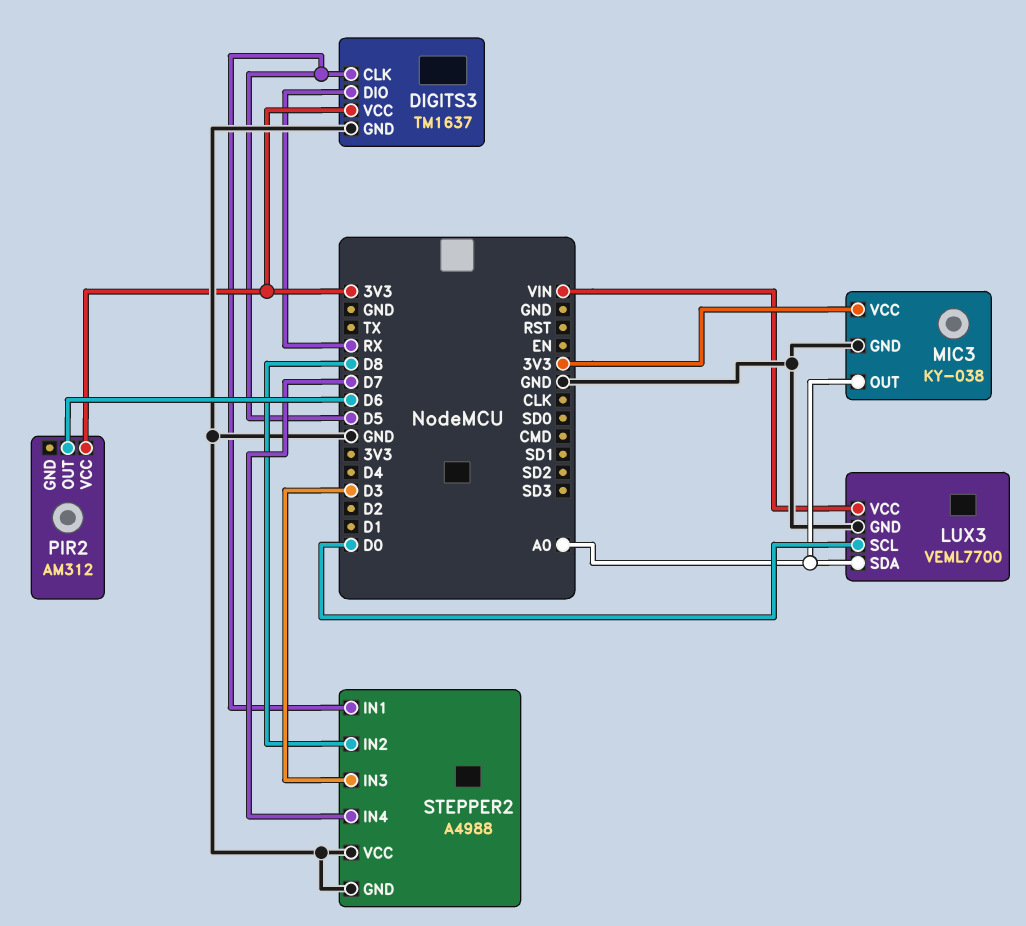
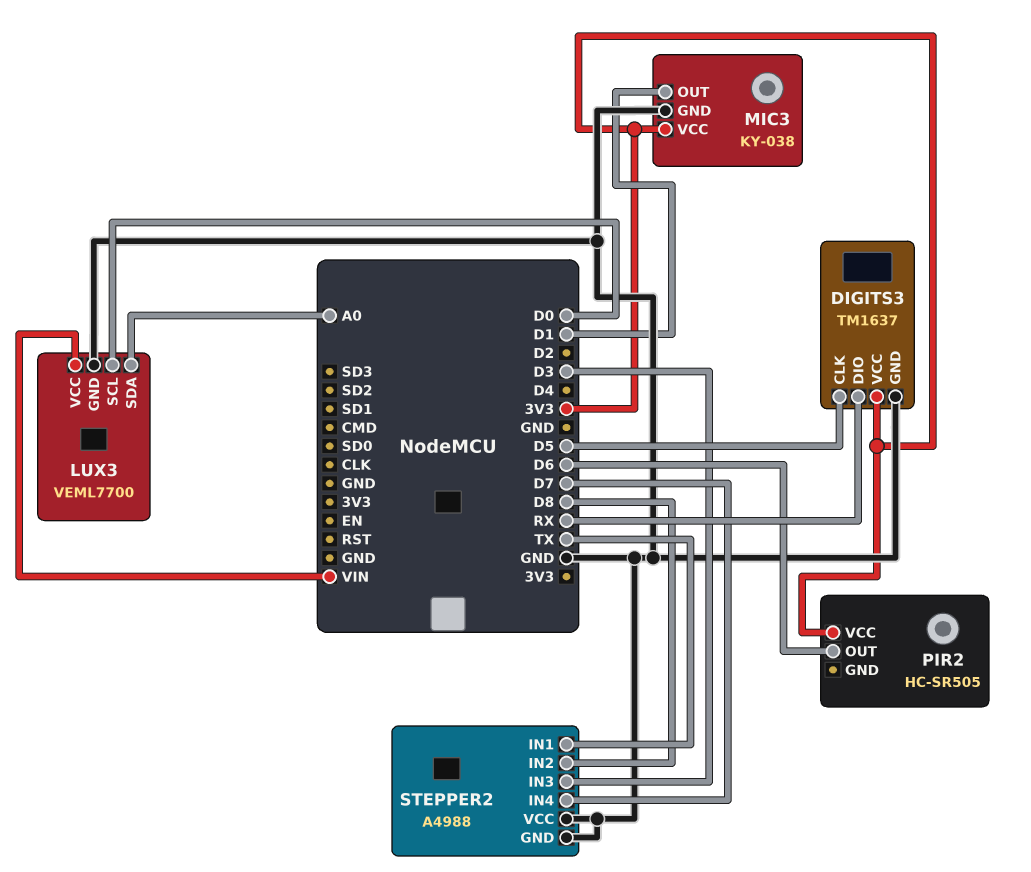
MIC3 pin OUT: A0 -> D1
PIR2: AM312 -> HC-SR505
STEPPER2 pin IN1: D5 -> TX

